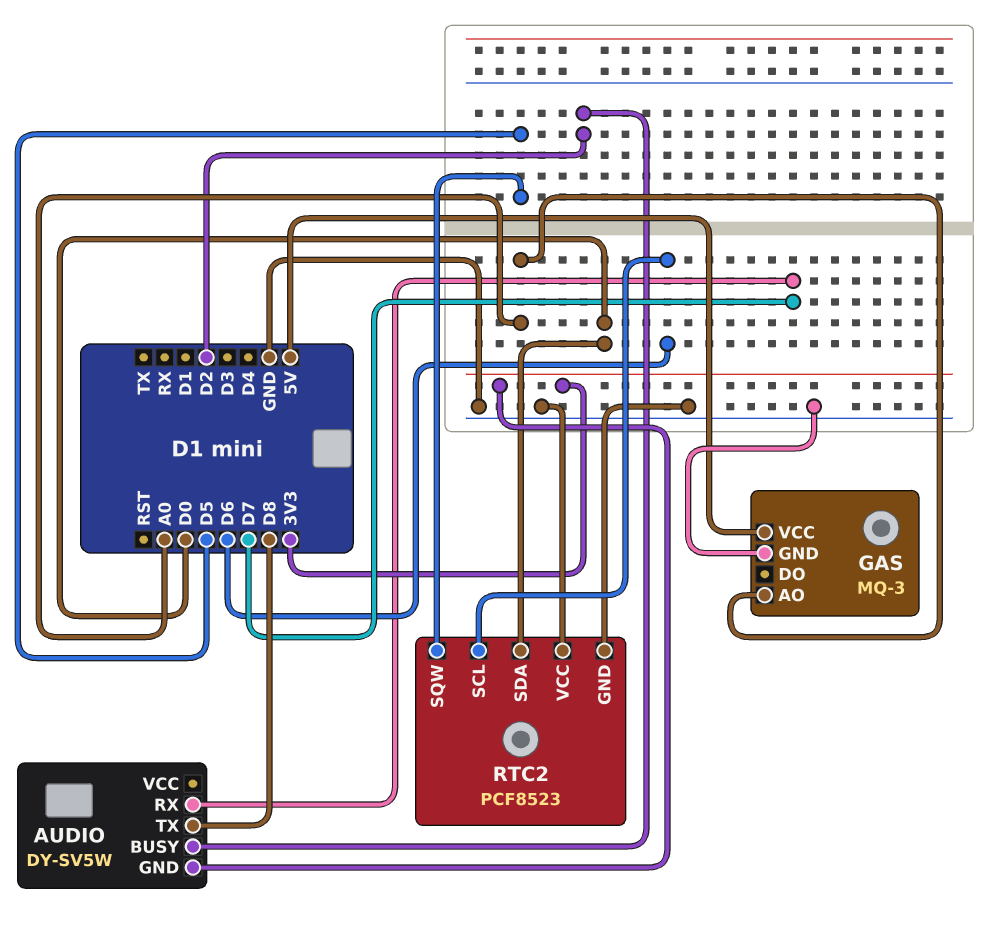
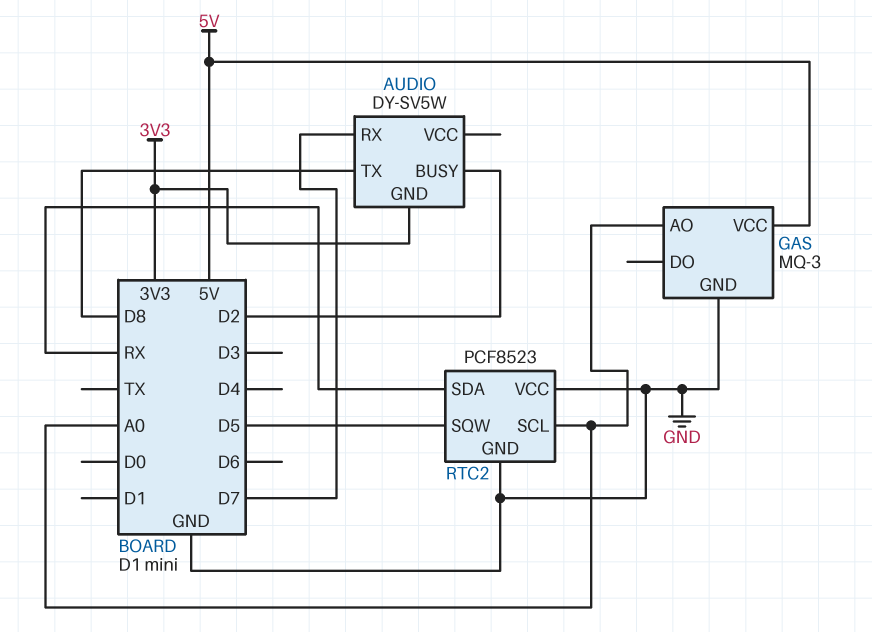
RTC2 pin SCL: D6 -> A0
RTC2 pin SDA: D0 -> RX

